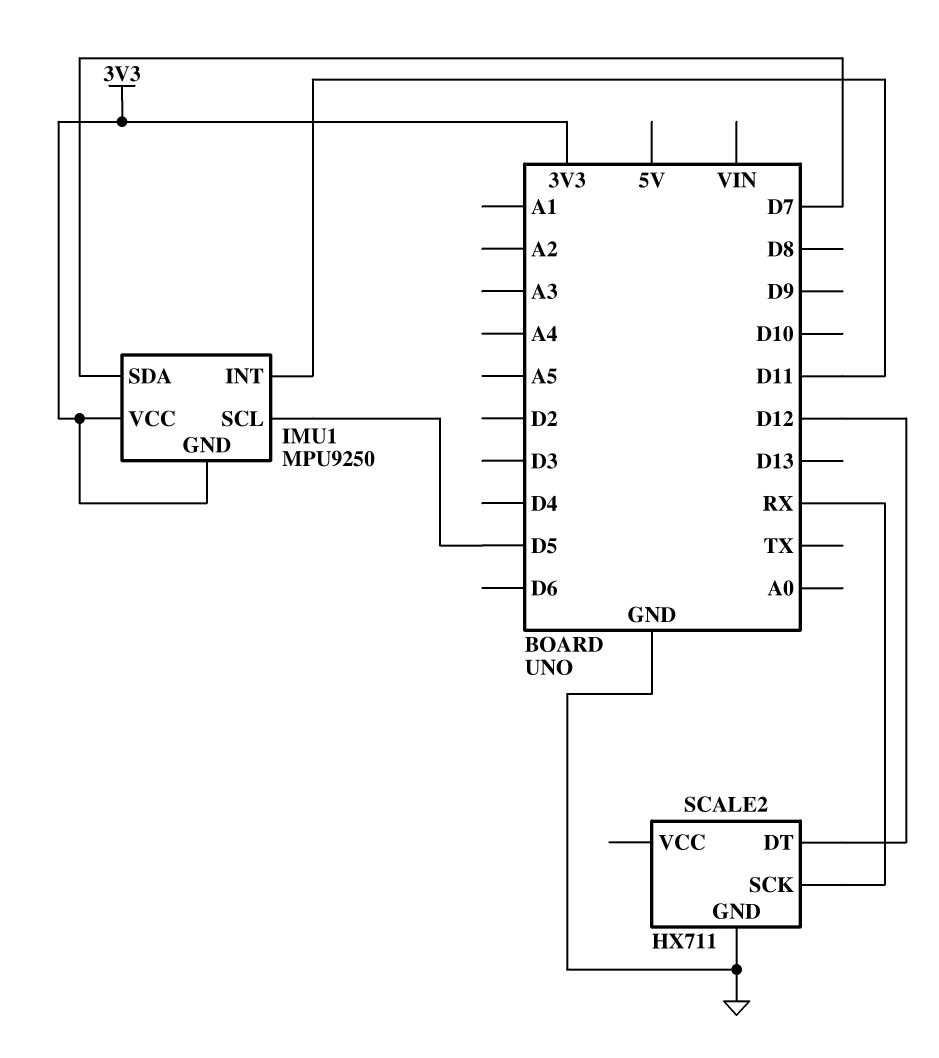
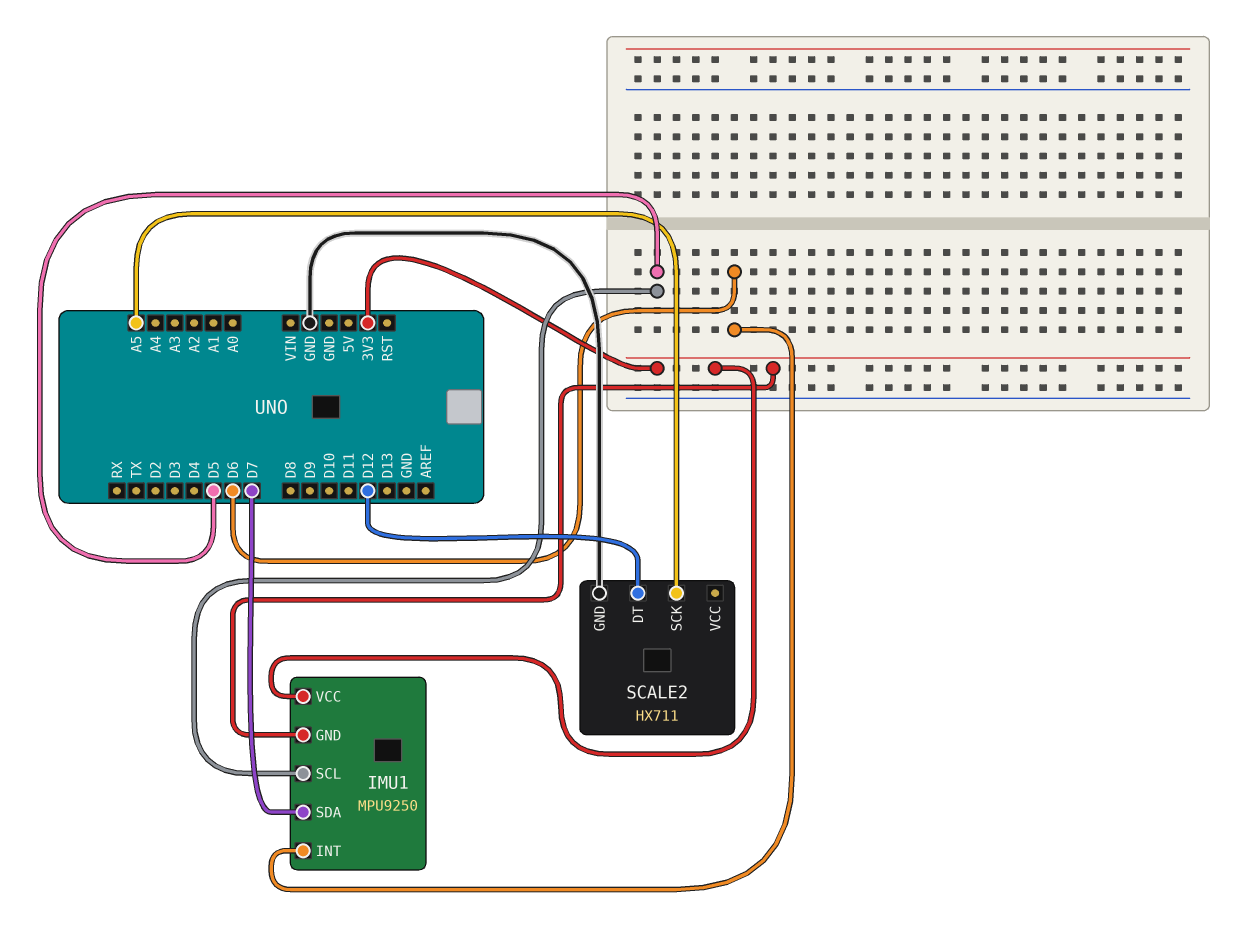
IMU1 pin INT: D11 -> D6
SCALE2 pin SCK: RX -> A5

